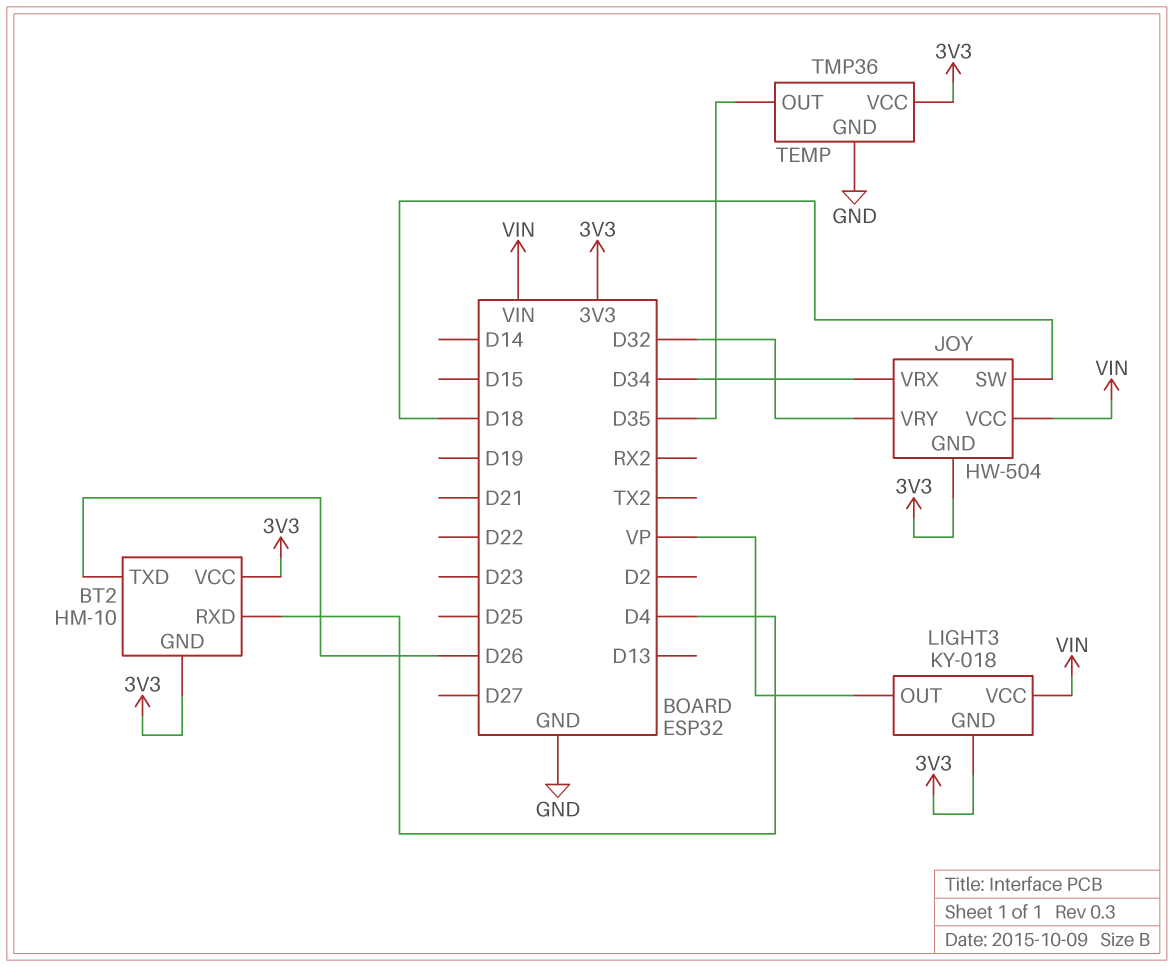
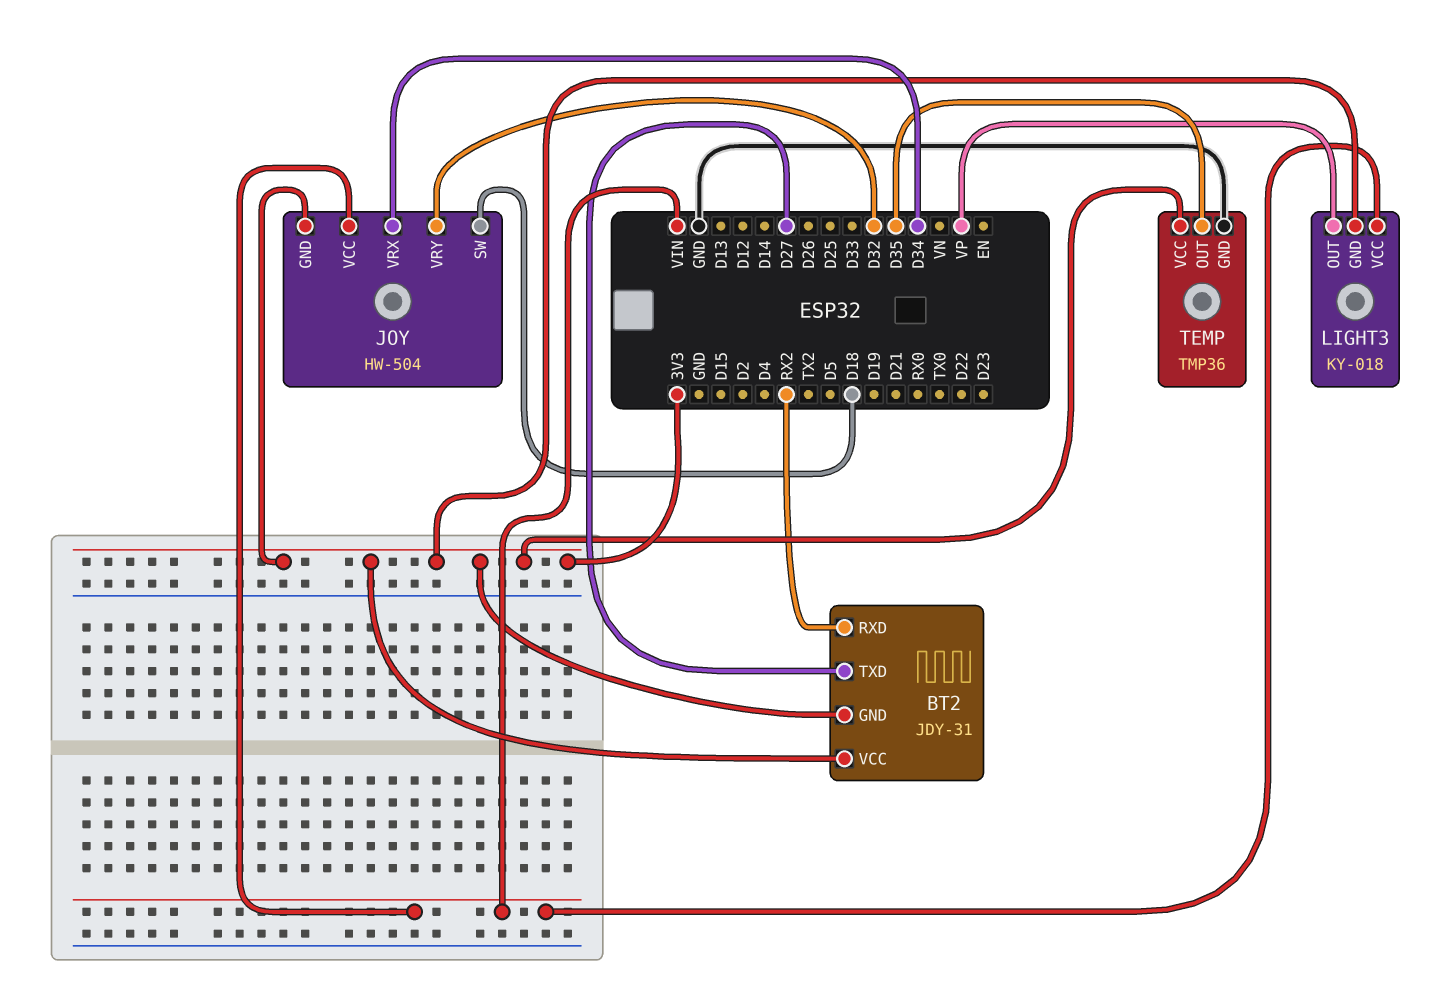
BT2: HM-10 -> JDY-31
BT2 pin RXD: D4 -> RX2
BT2 pin TXD: D26 -> D27

